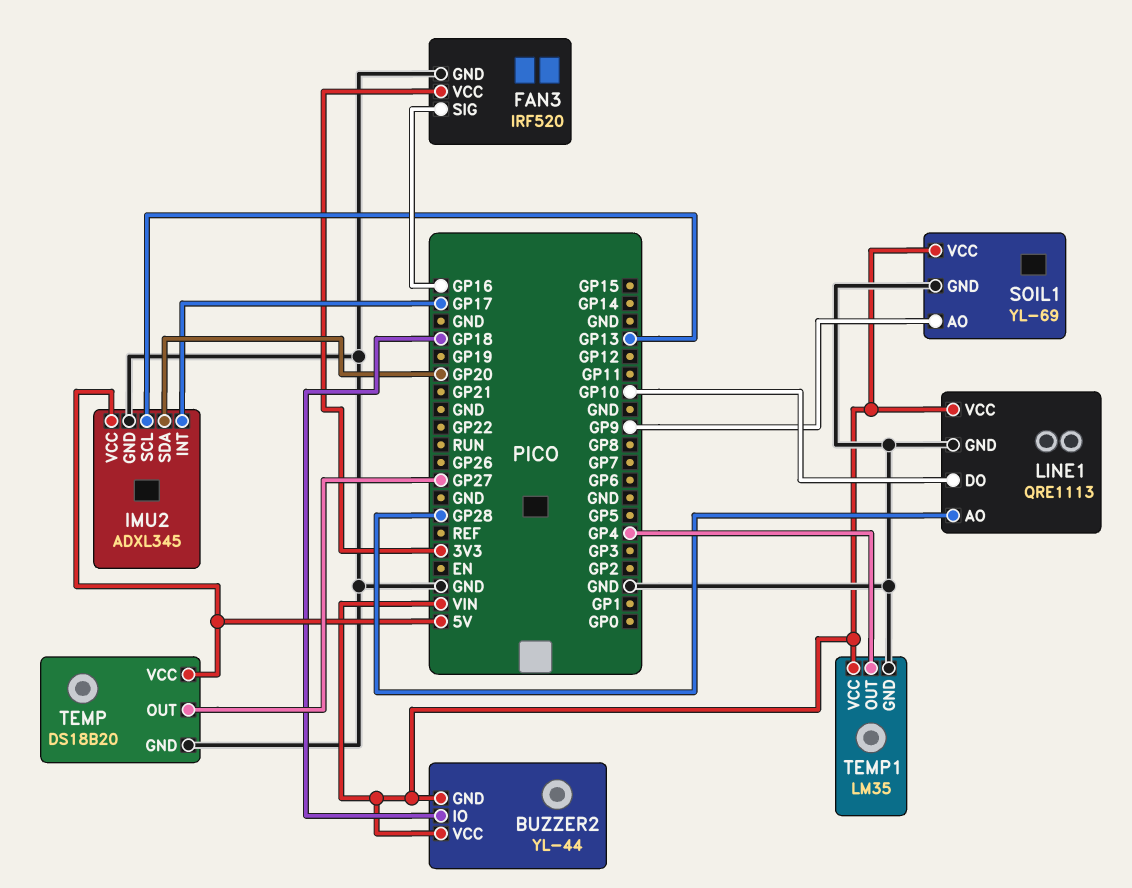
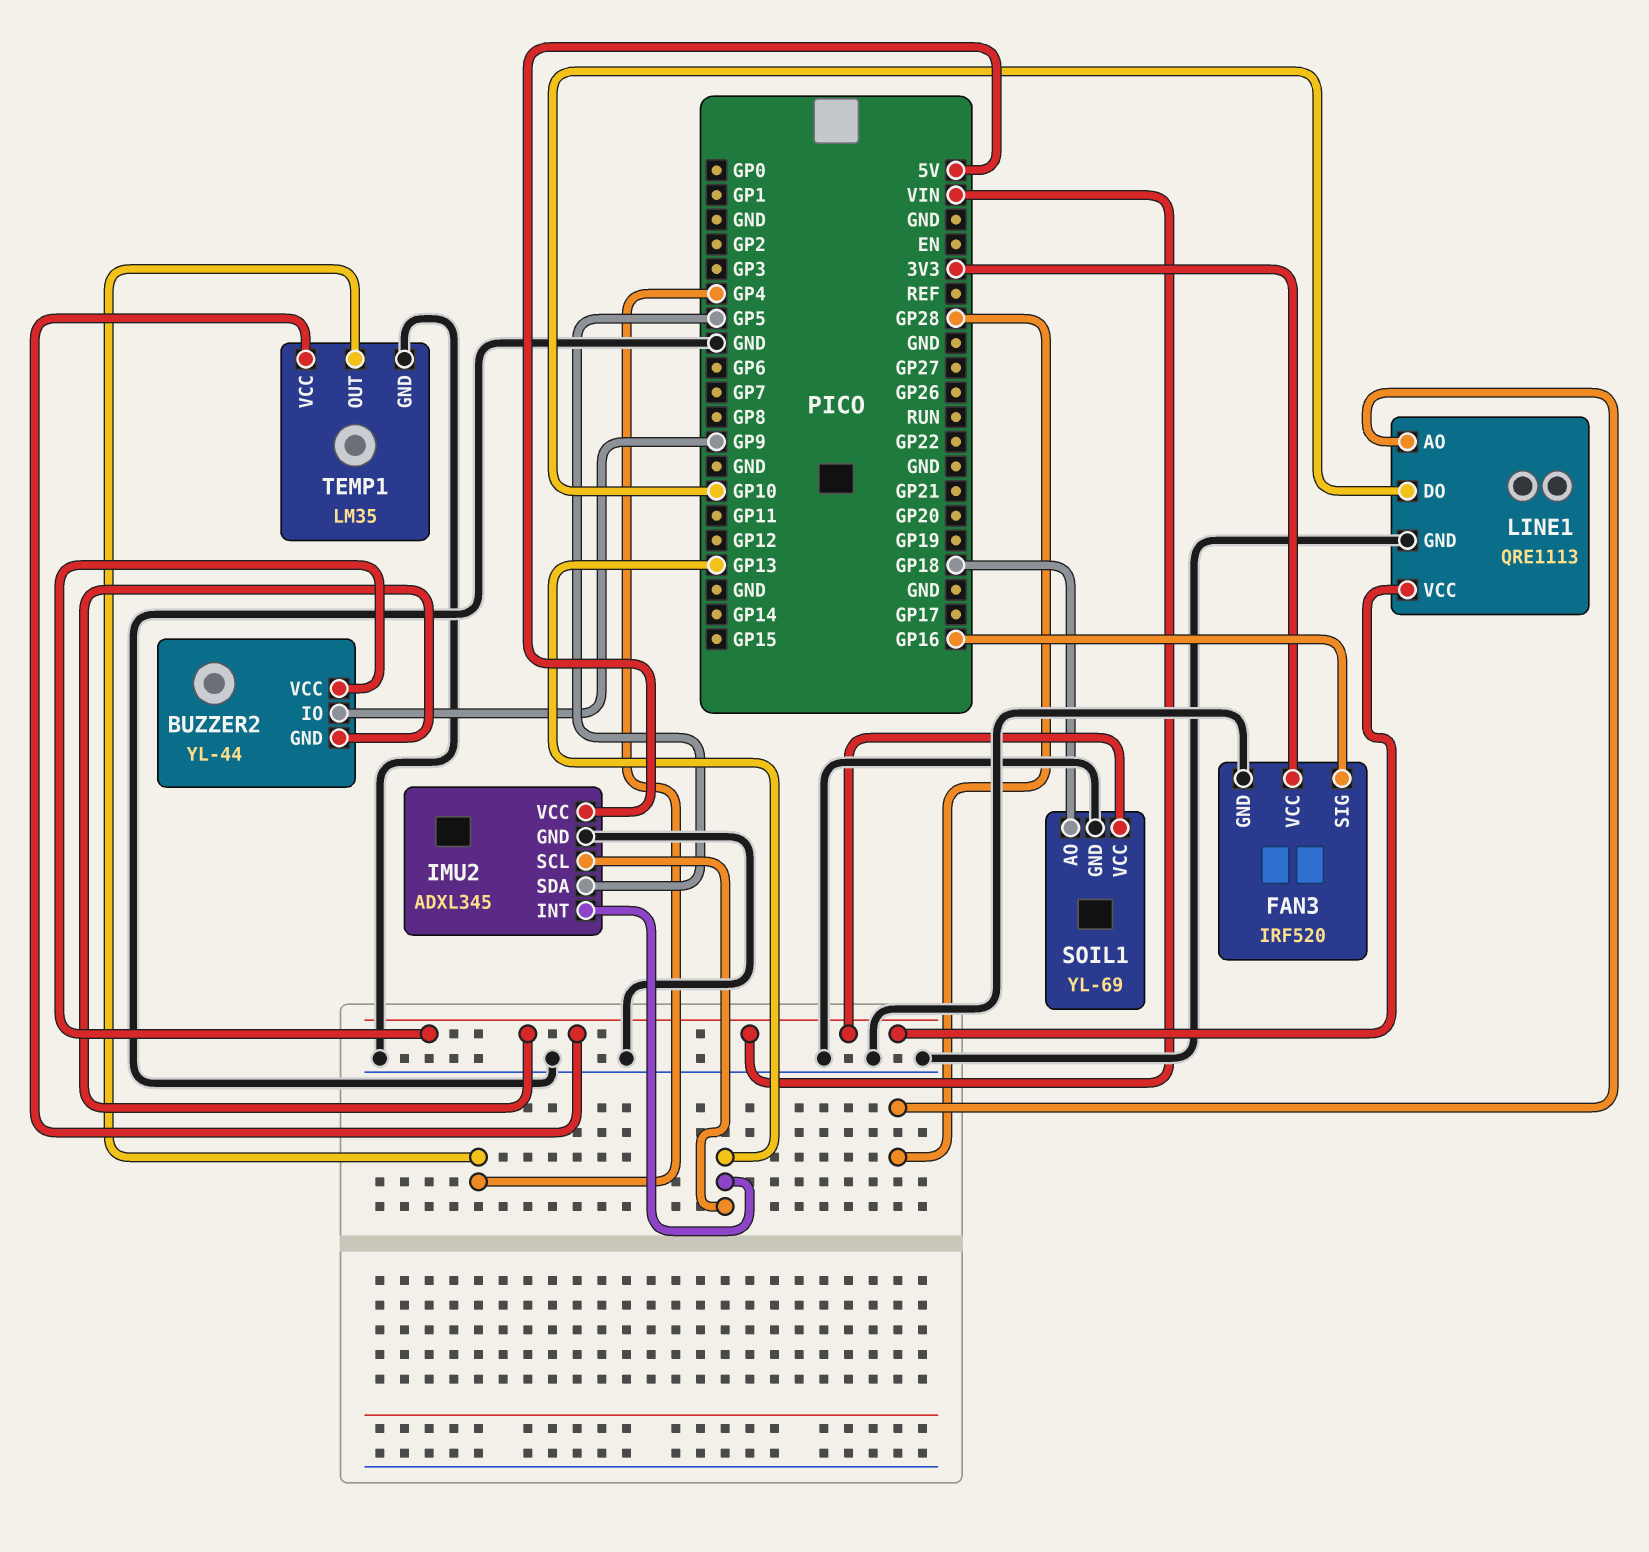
BUZZER2 pin IO: GP18 -> GP9
IMU2 pin INT: GP17 -> GP13
IMU2 pin SDA: GP20 -> GP5
SOIL1 pin AO: GP9 -> GP18
TEMP: DS18B20 -> none
TEMP pin GND: GND -> none
TEMP pin OUT: GP27 -> none
TEMP pin VCC: 5V -> none

